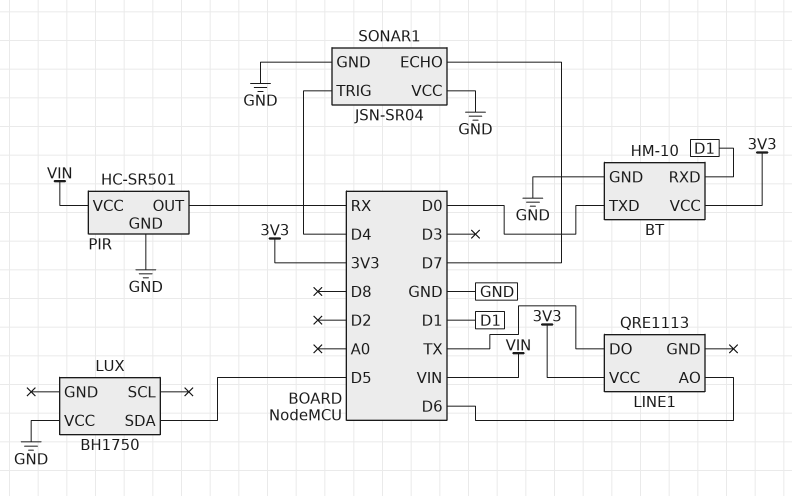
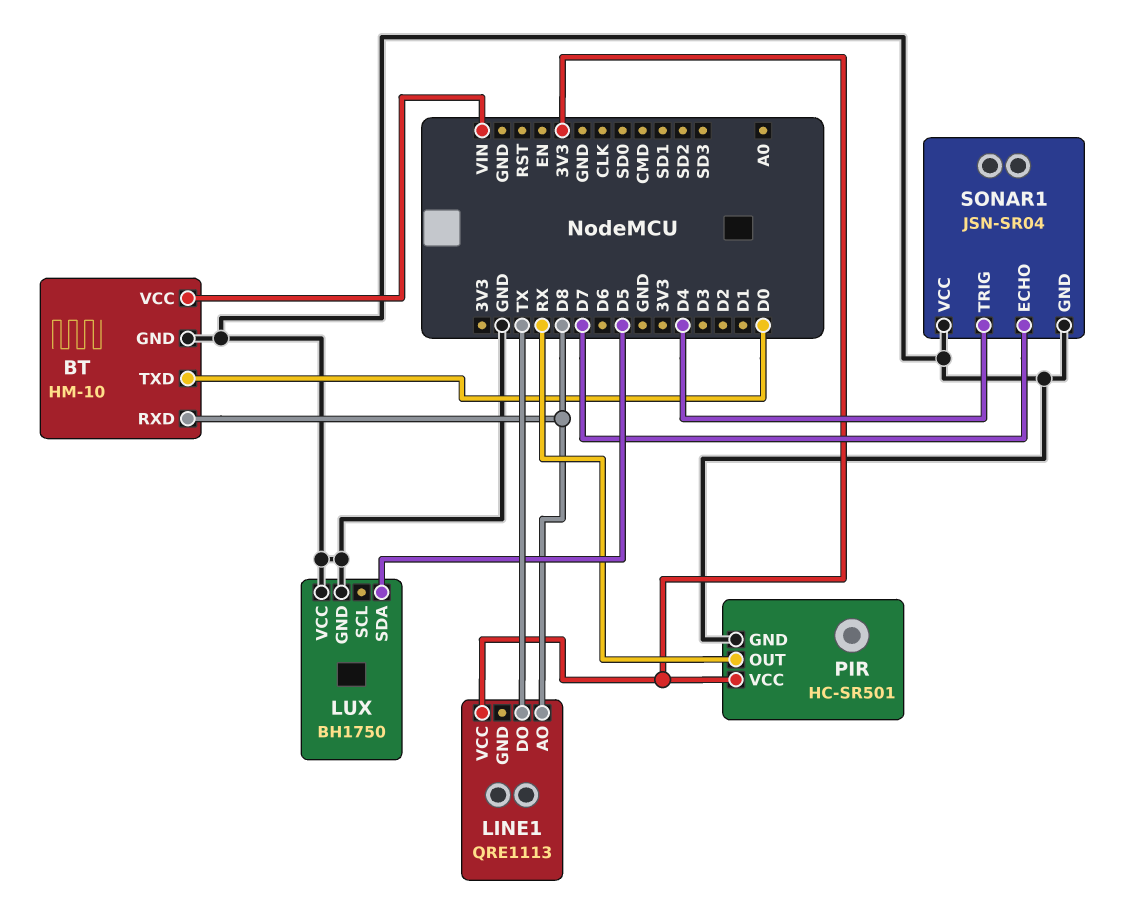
BT pin RXD: D1 -> D8
BT pin VCC: 3V3 -> VIN
LINE1 pin AO: D6 -> D8
LUX pin GND: none -> GND
PIR pin VCC: VIN -> 3V3

